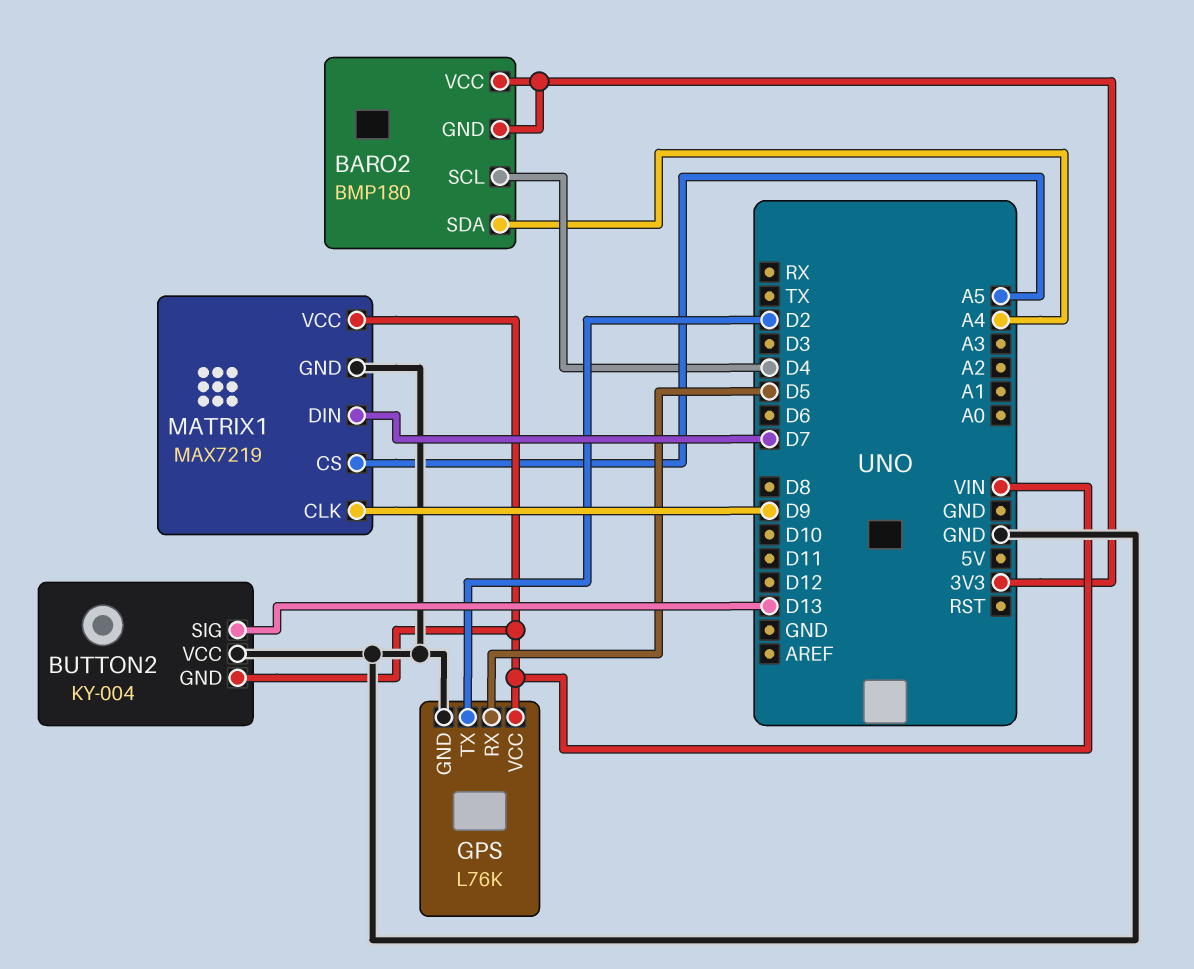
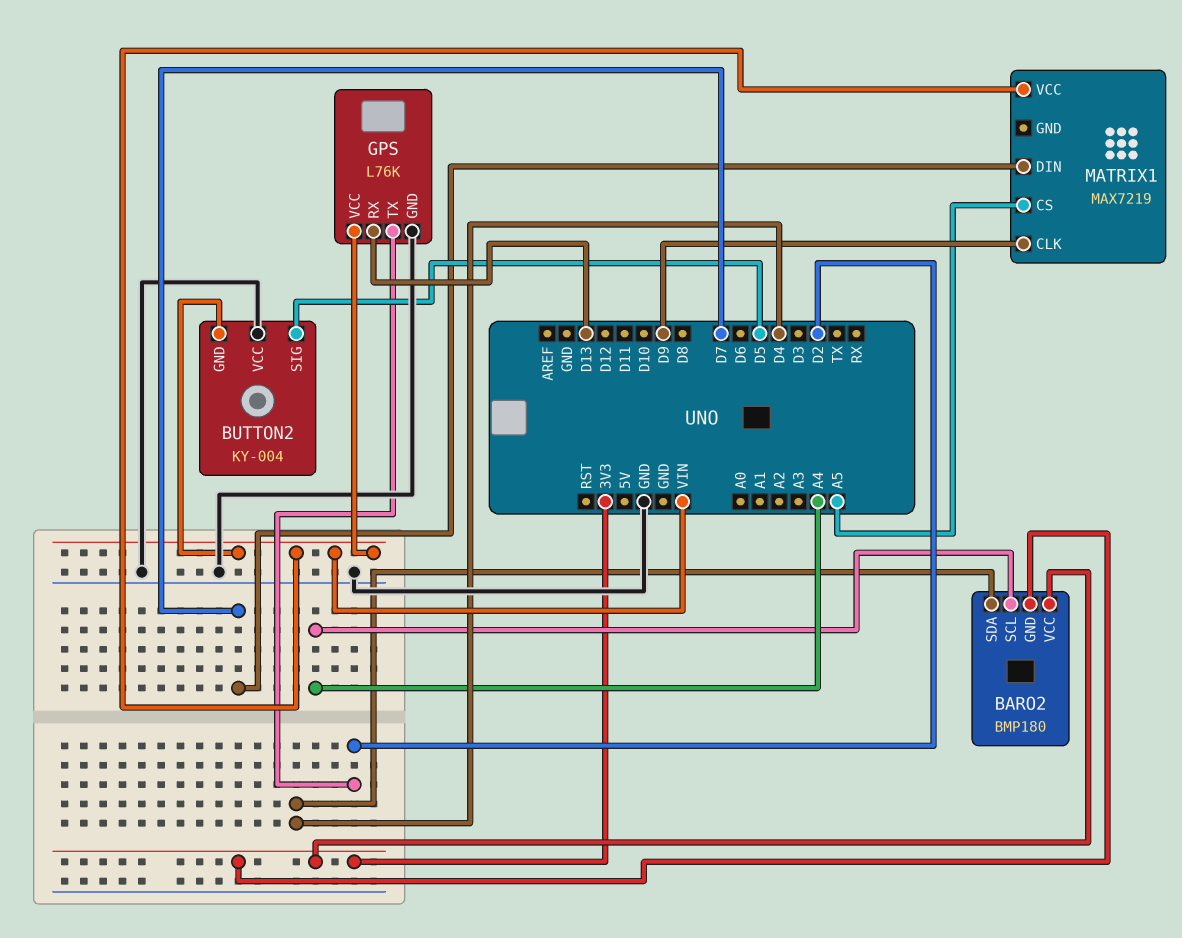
BARO2 pin SCL: D4 -> A4
BARO2 pin SDA: A4 -> D4
BUTTON2 pin SIG: D13 -> D5
GPS pin RX: D5 -> D13
MATRIX1 pin GND: GND -> none

